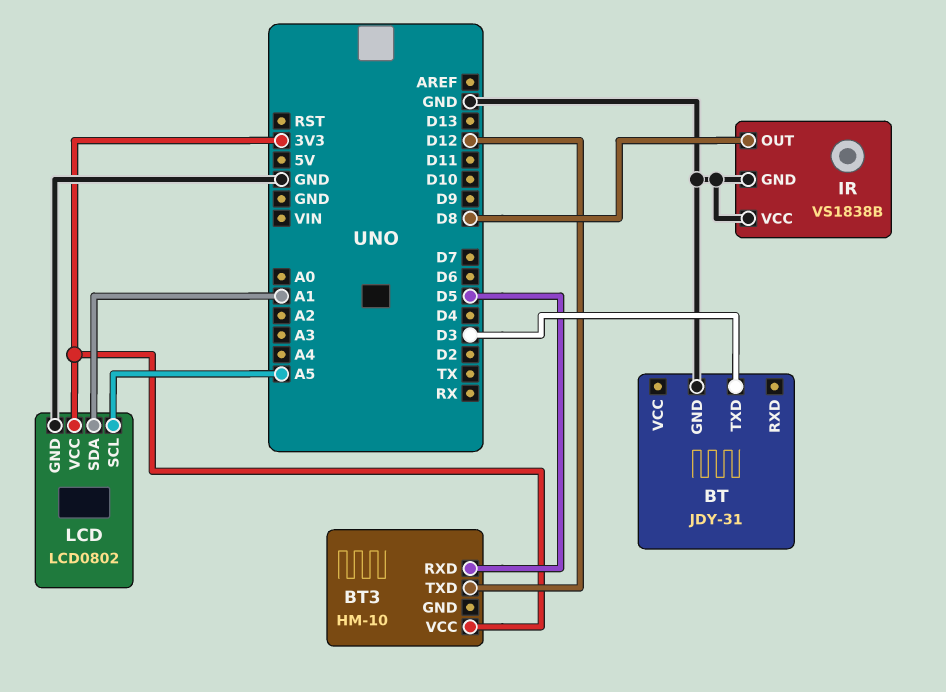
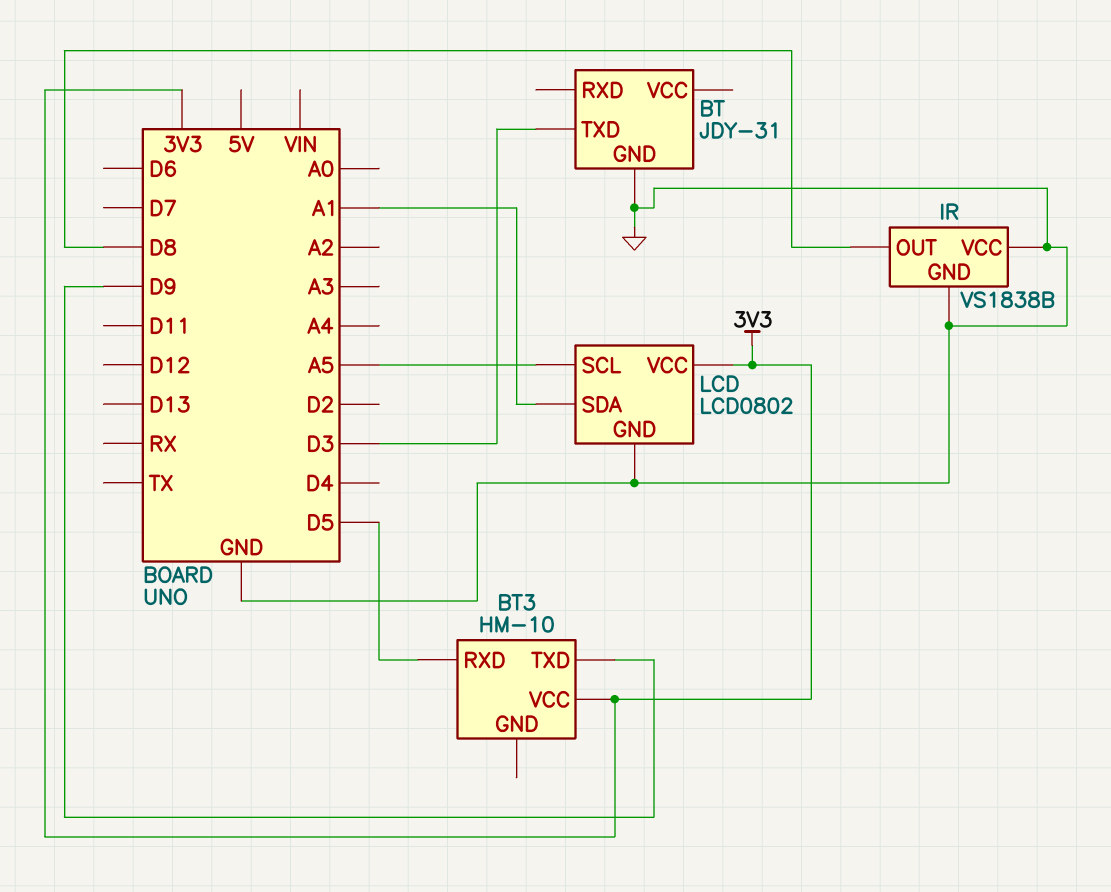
BT3 pin TXD: D12 -> D9

